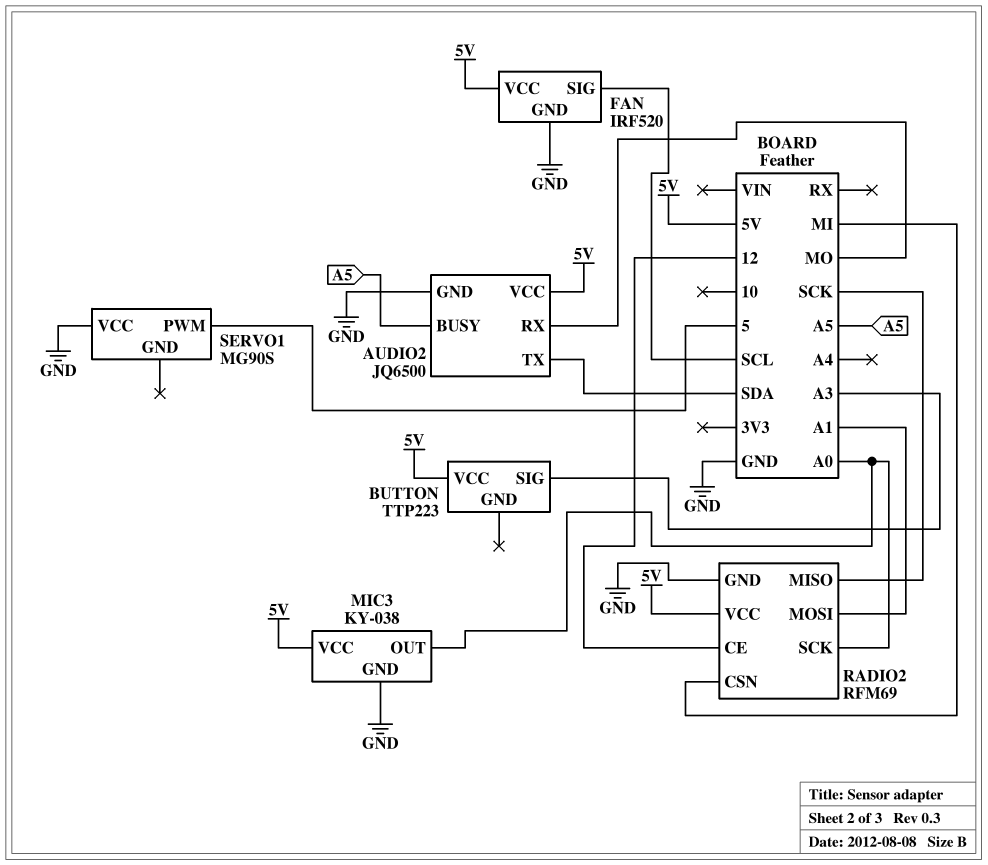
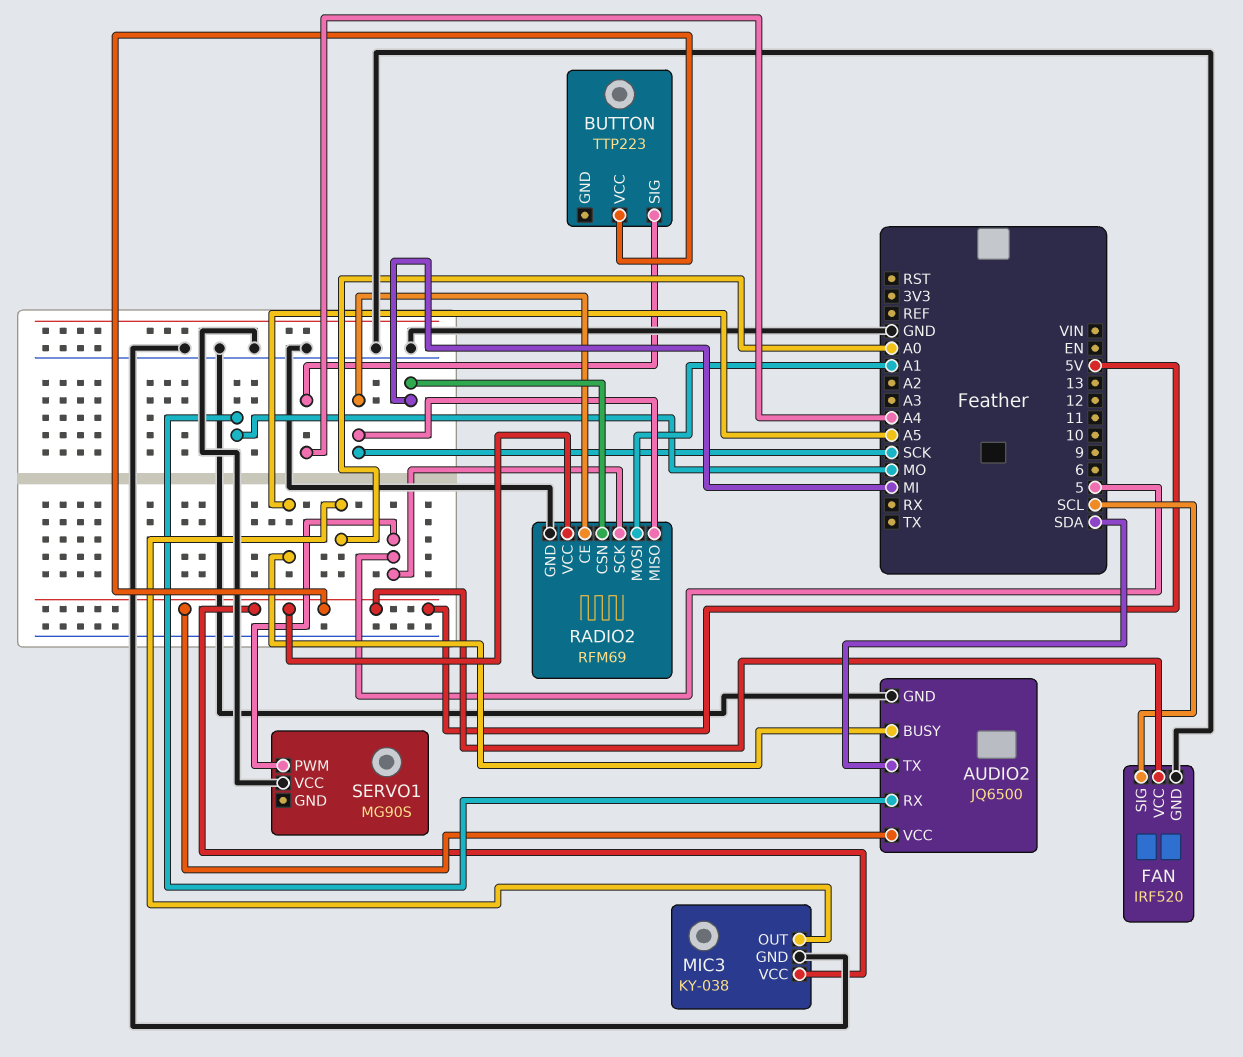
BUTTON pin SIG: A3 -> A4
RADIO2 pin CE: 12 -> SCK
RADIO2 pin SCK: A0 -> 5

